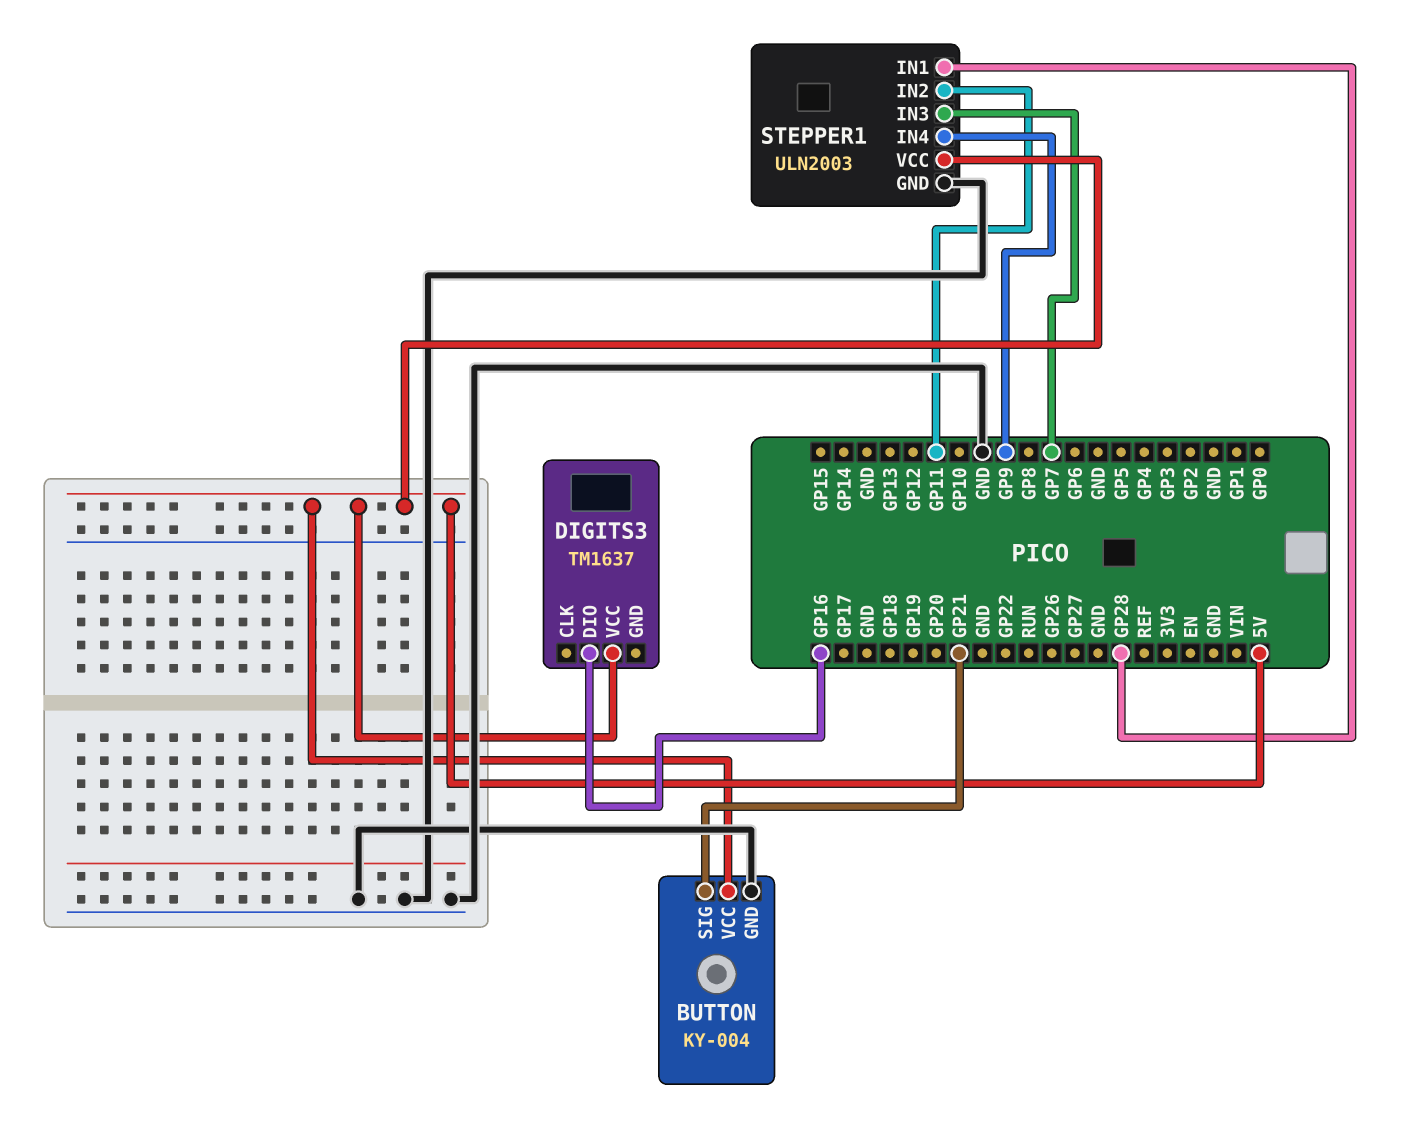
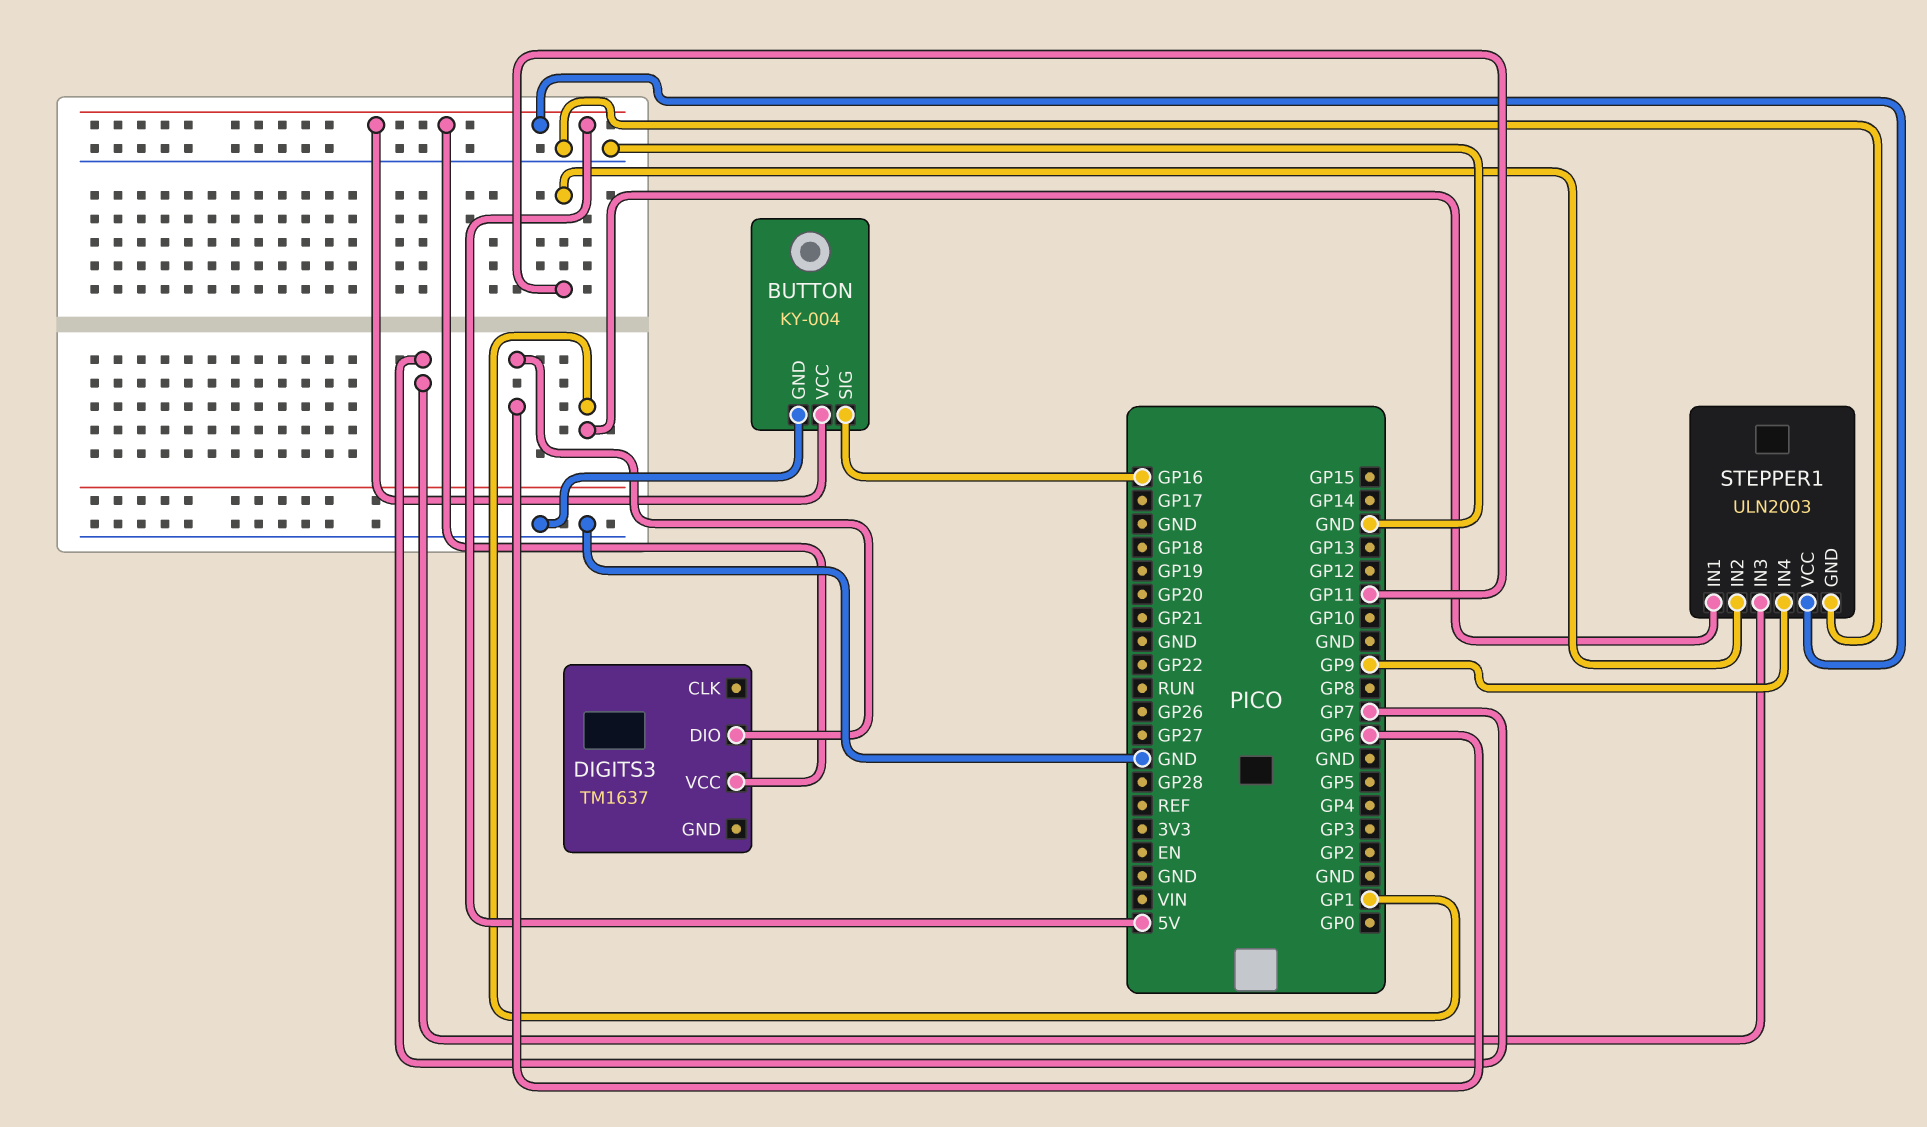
BUTTON pin SIG: GP21 -> GP16
DIGITS3 pin DIO: GP16 -> GP6
STEPPER1 pin IN1: GP28 -> GP1

